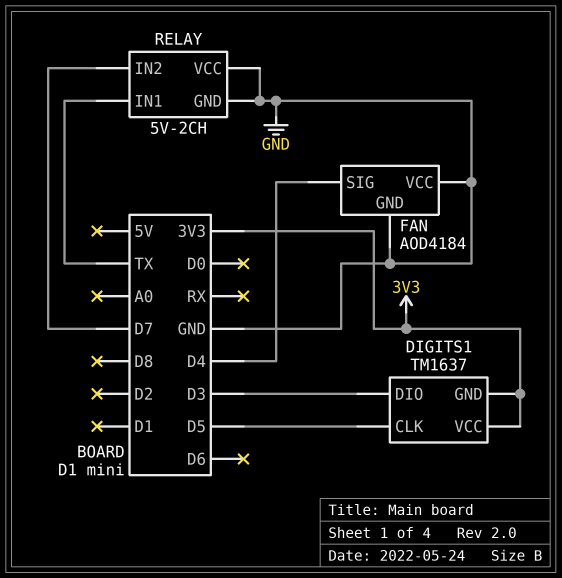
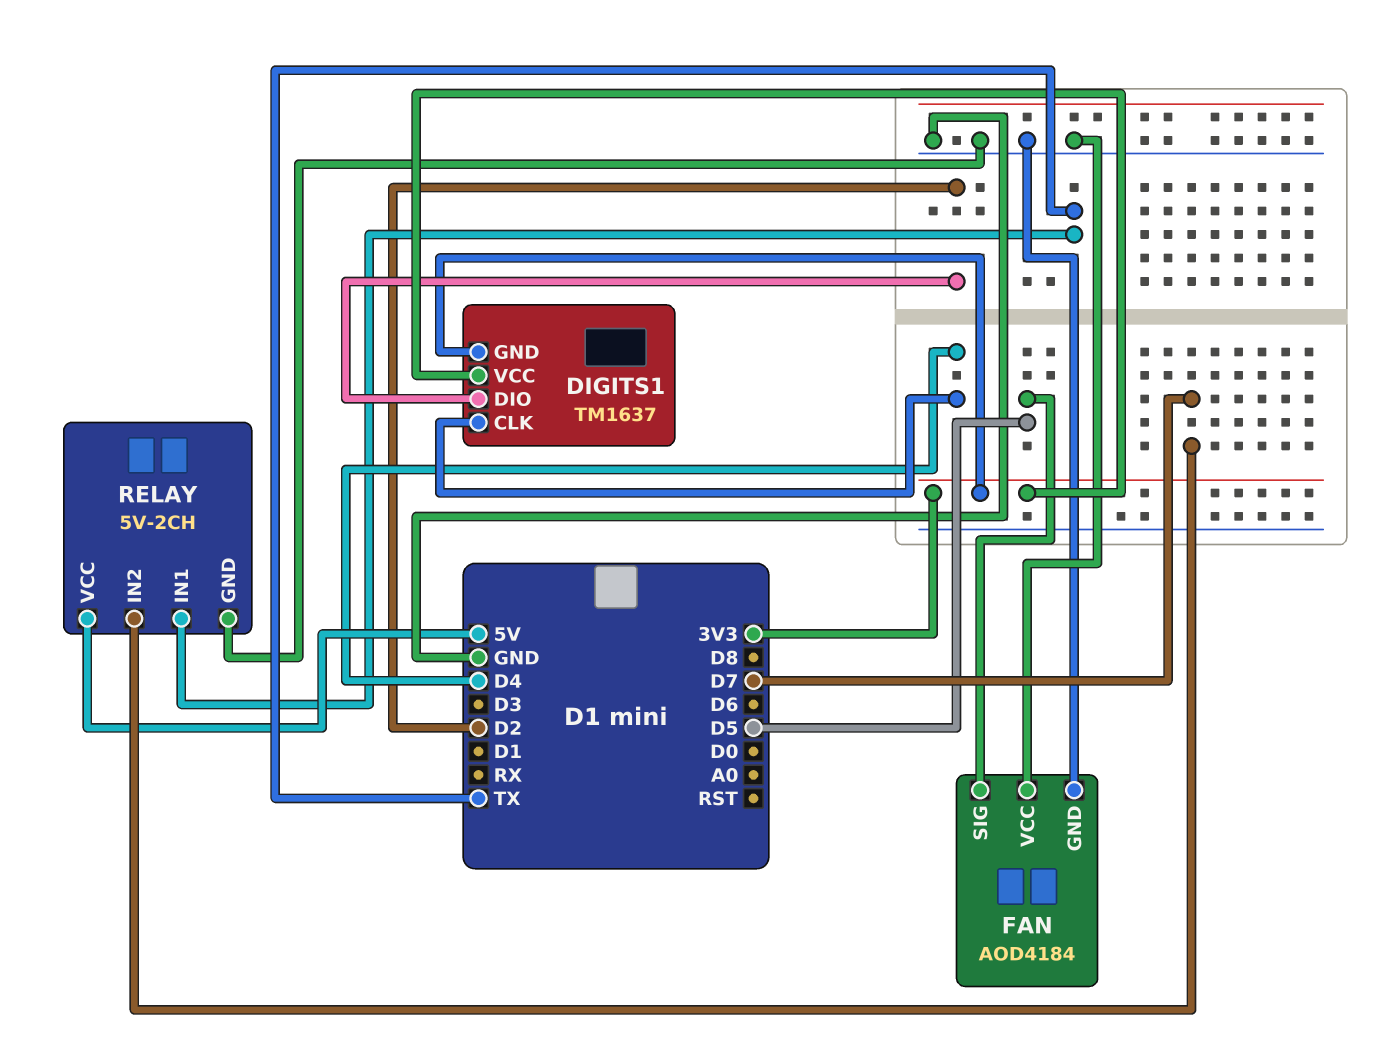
DIGITS1 pin CLK: D5 -> D4
DIGITS1 pin DIO: D3 -> D2
FAN pin SIG: D4 -> D5
RELAY pin VCC: GND -> 5V

